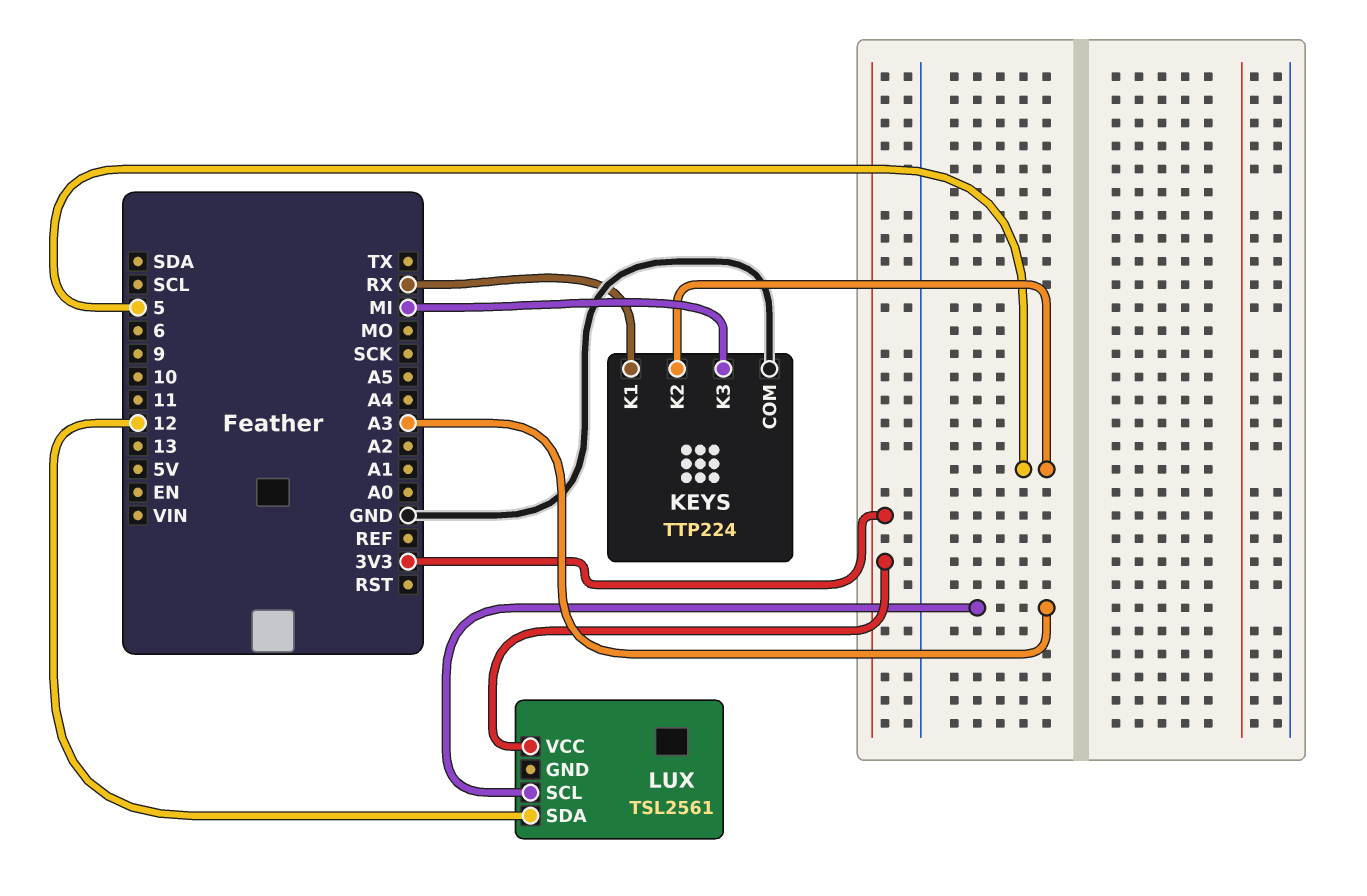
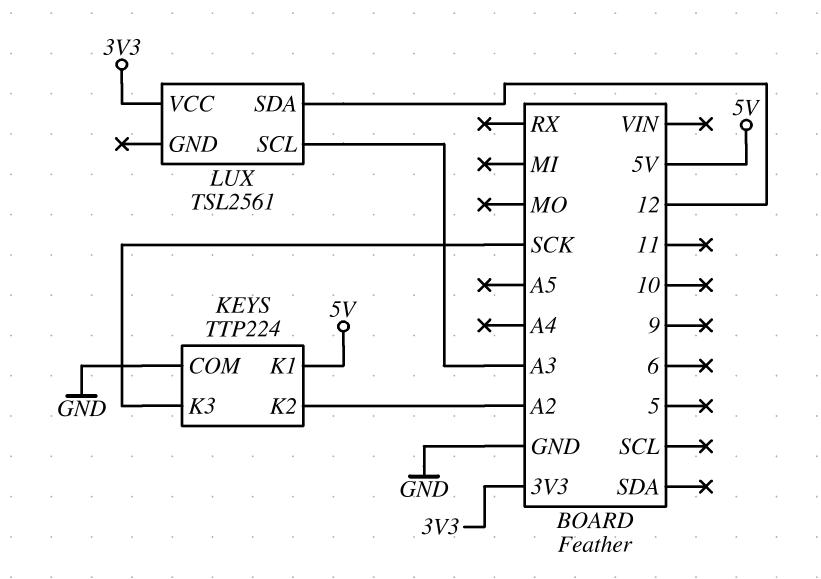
KEYS pin K1: RX -> 5V
KEYS pin K2: 5 -> A2
KEYS pin K3: MI -> SCK

